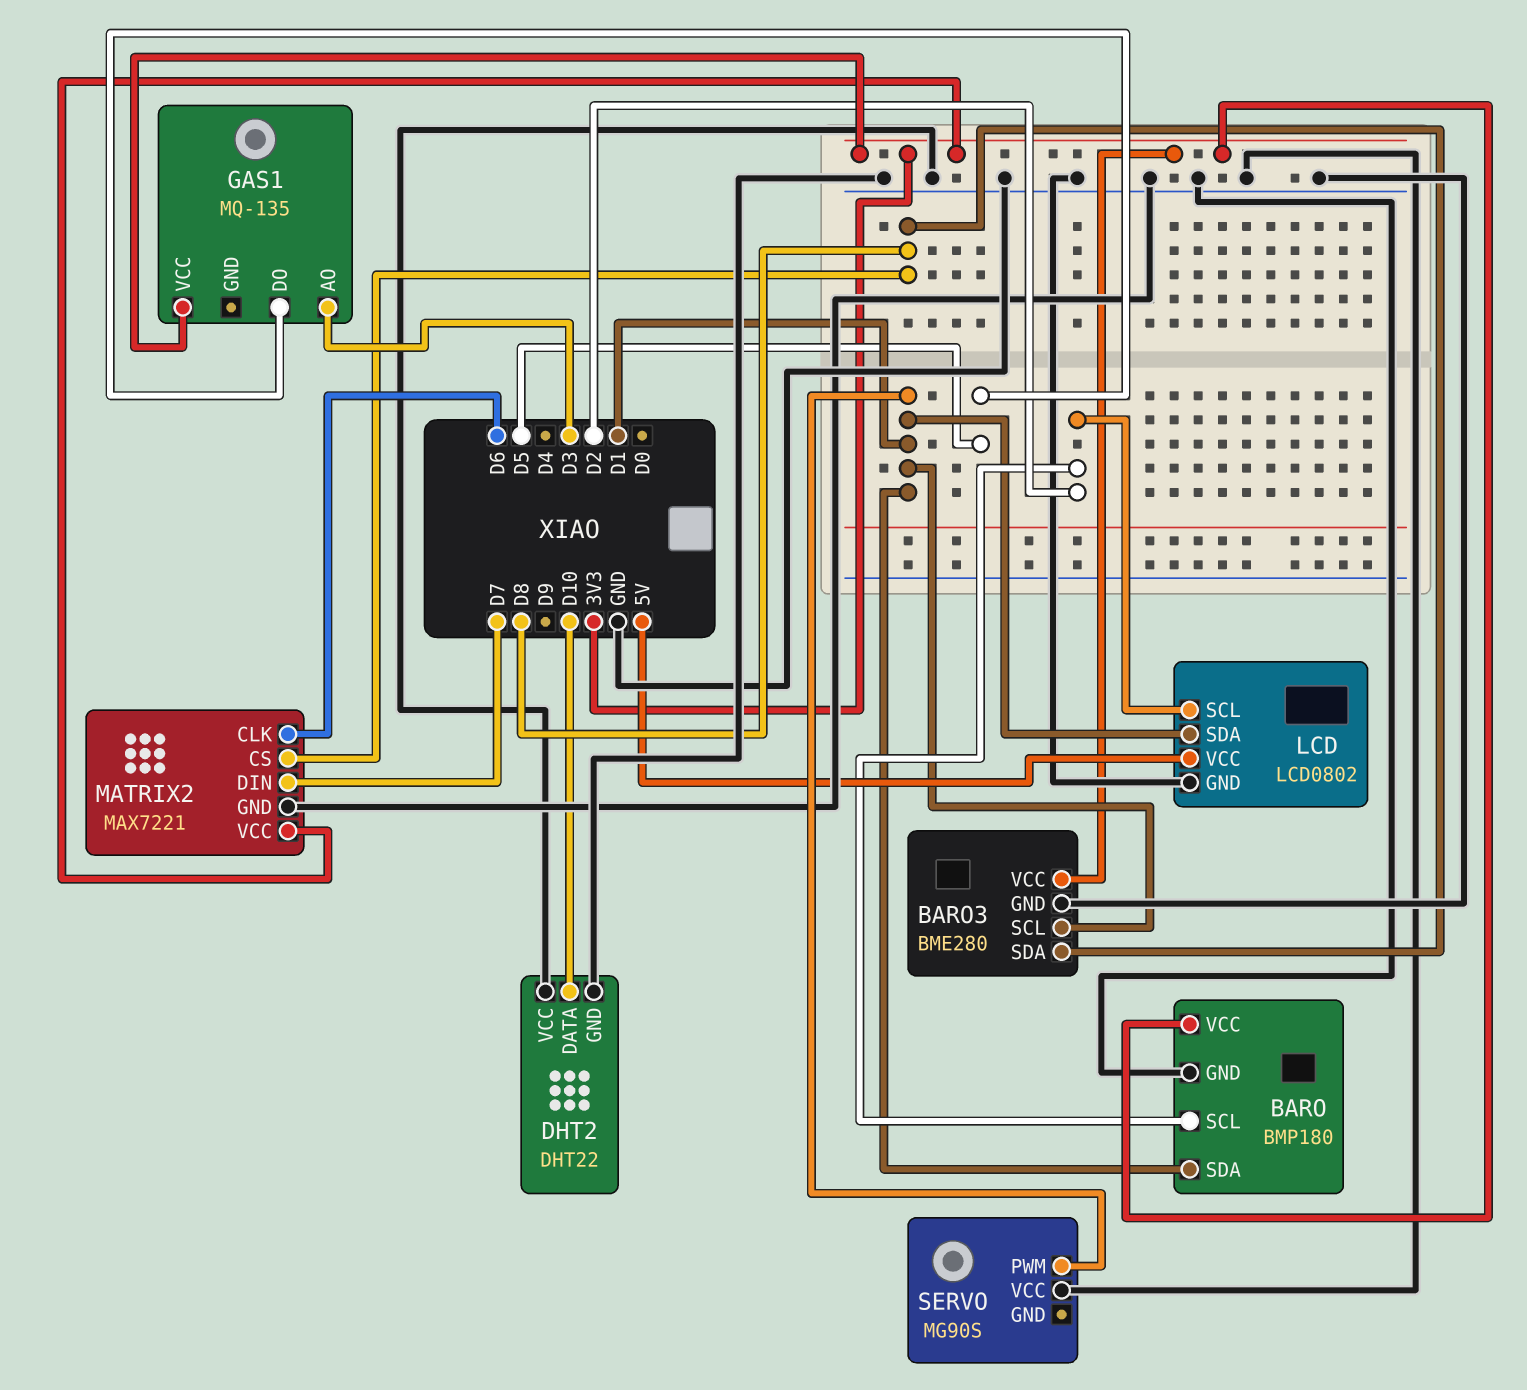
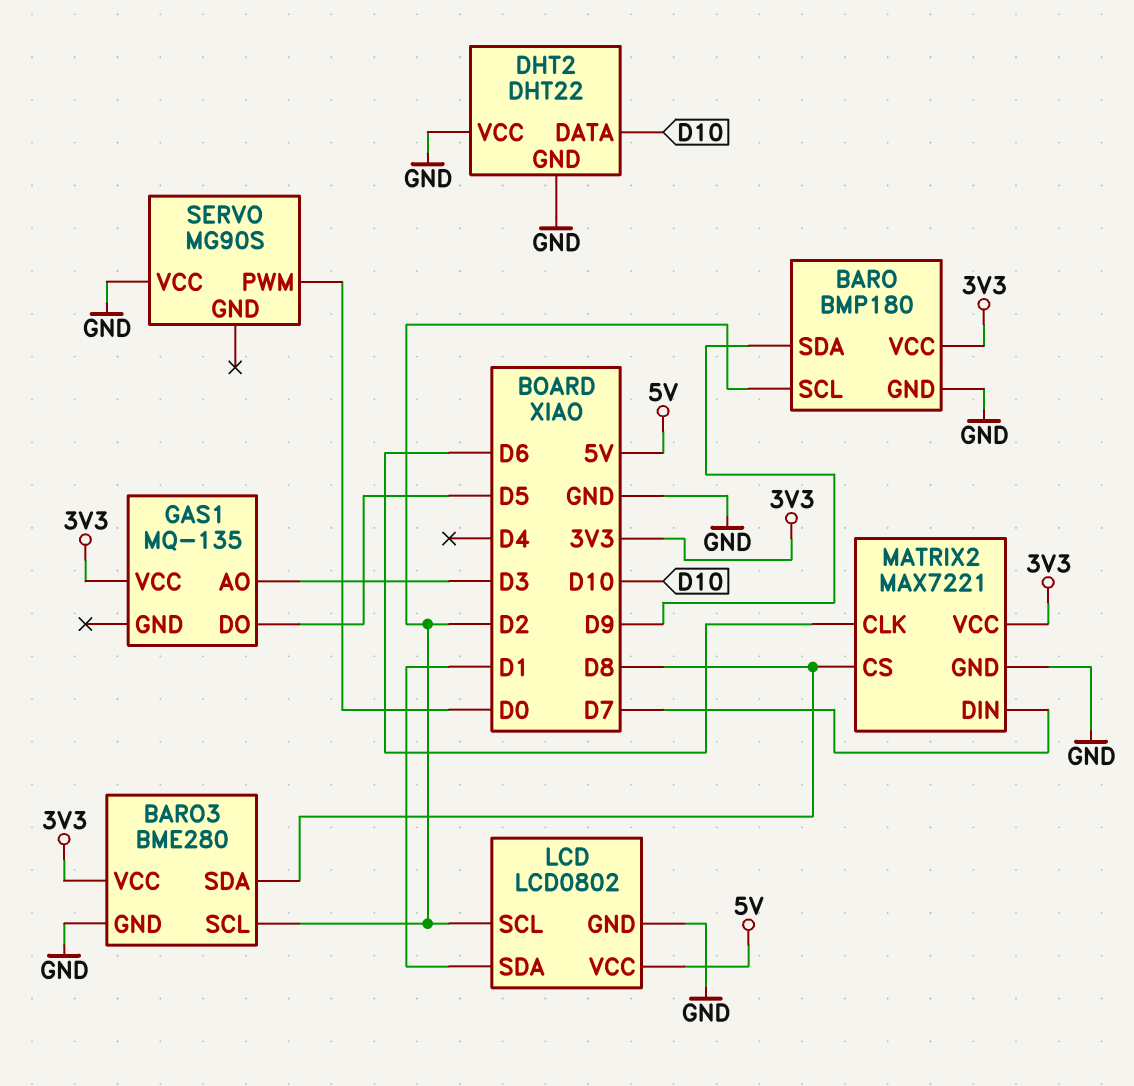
BARO pin SDA: D1 -> D9
BARO3 pin SCL: D1 -> D2
SERVO pin PWM: D1 -> D0

